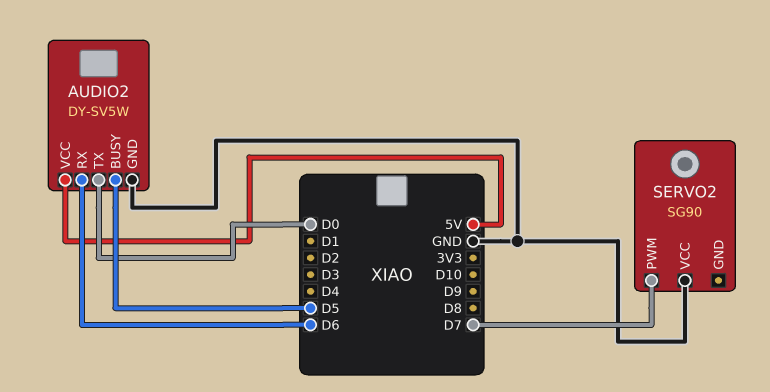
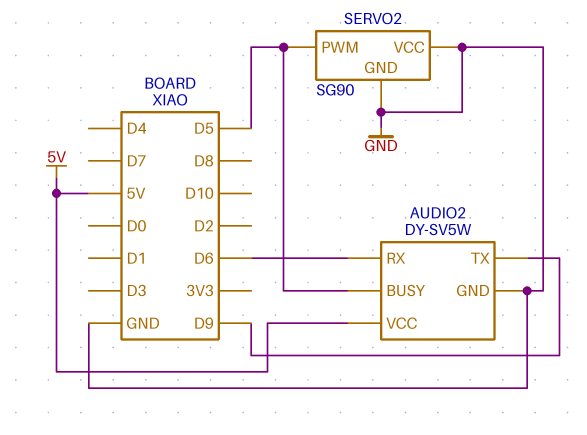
AUDIO2 pin TX: D0 -> D9
SERVO2 pin GND: none -> GND
SERVO2 pin PWM: D7 -> D5

